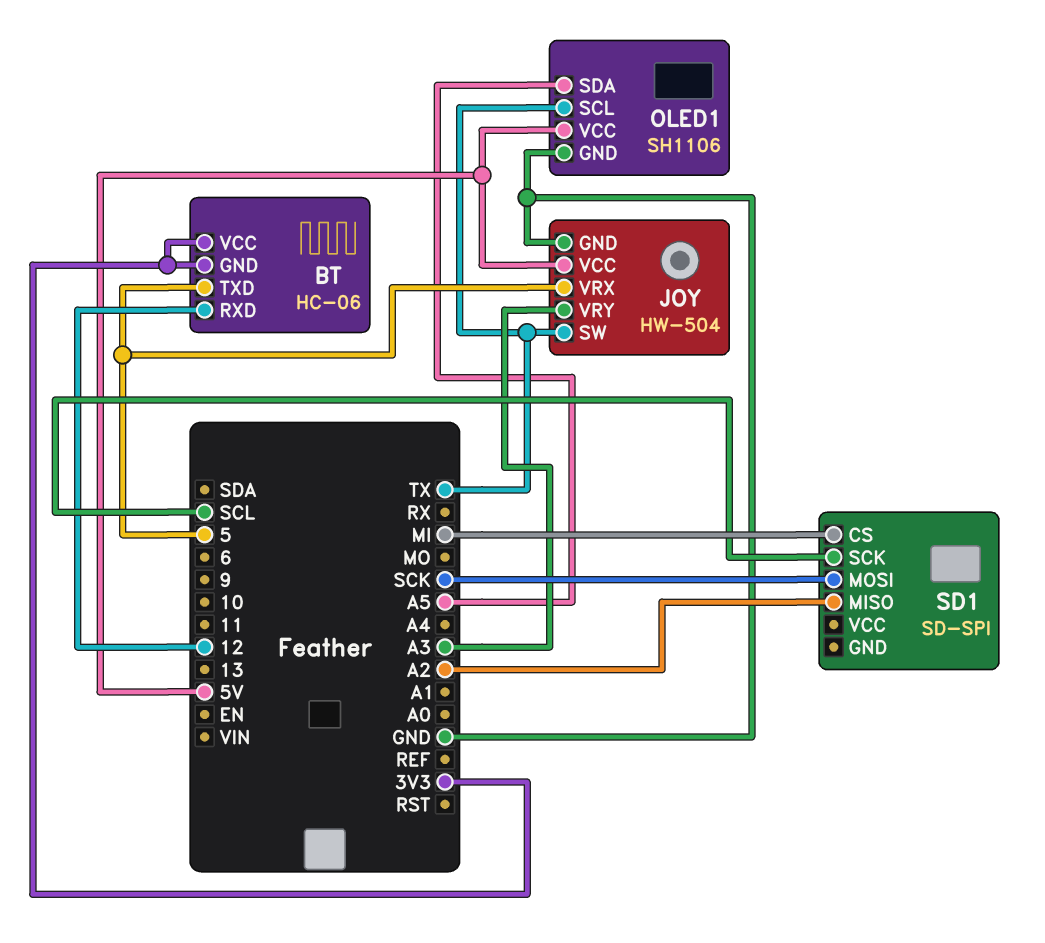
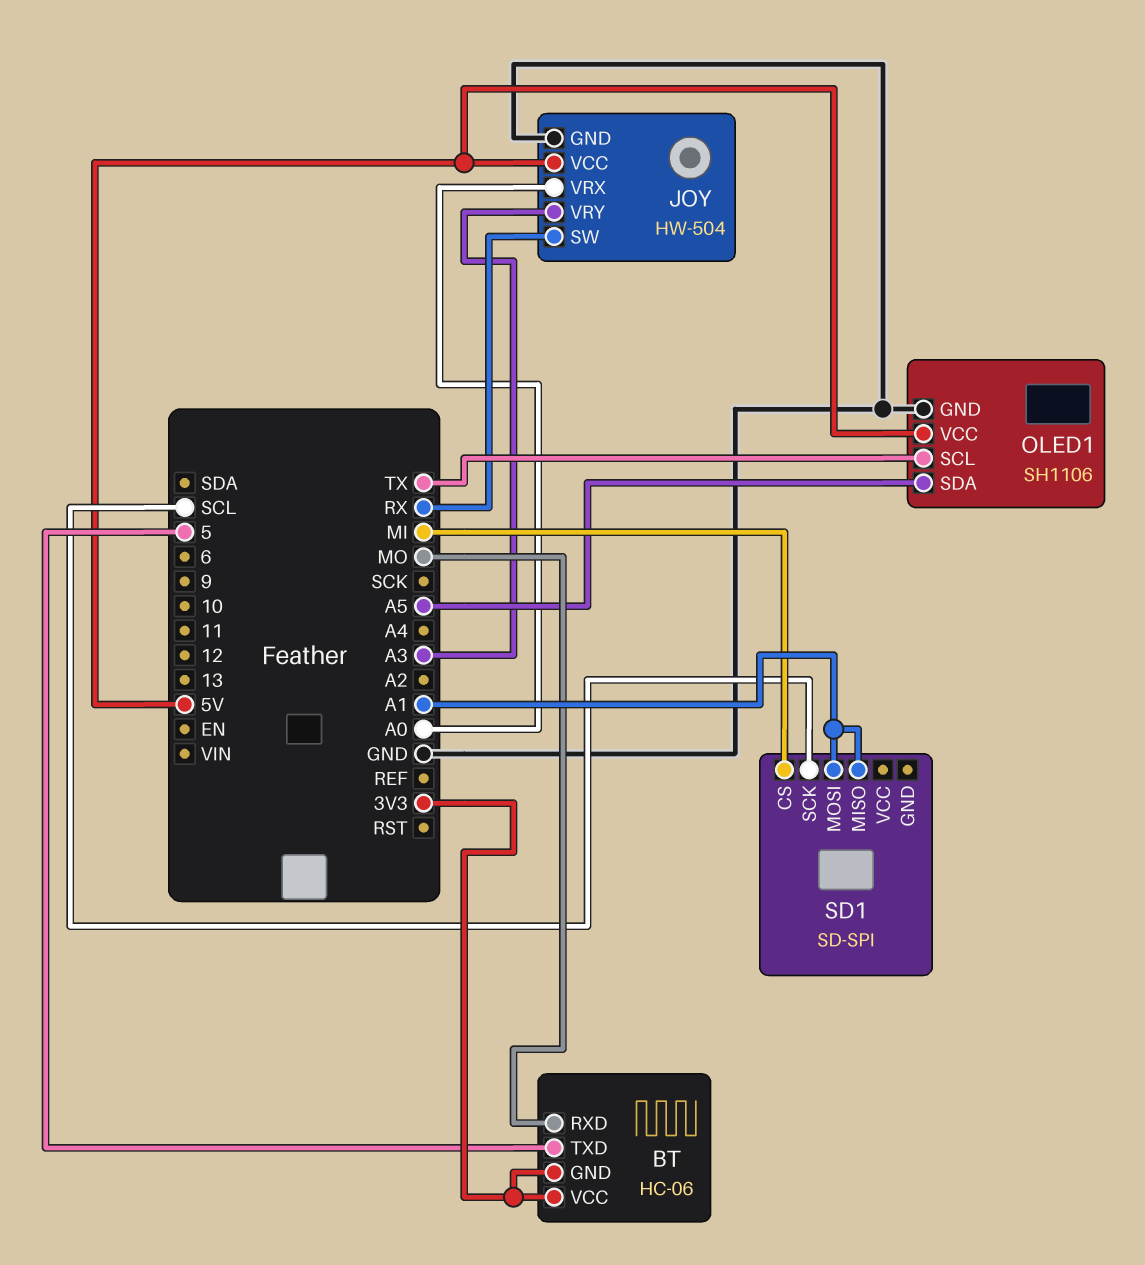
BT pin RXD: 12 -> MO
JOY pin SW: TX -> RX
JOY pin VRX: 5 -> A0
SD1 pin MISO: A2 -> A1
SD1 pin MOSI: SCK -> A1

